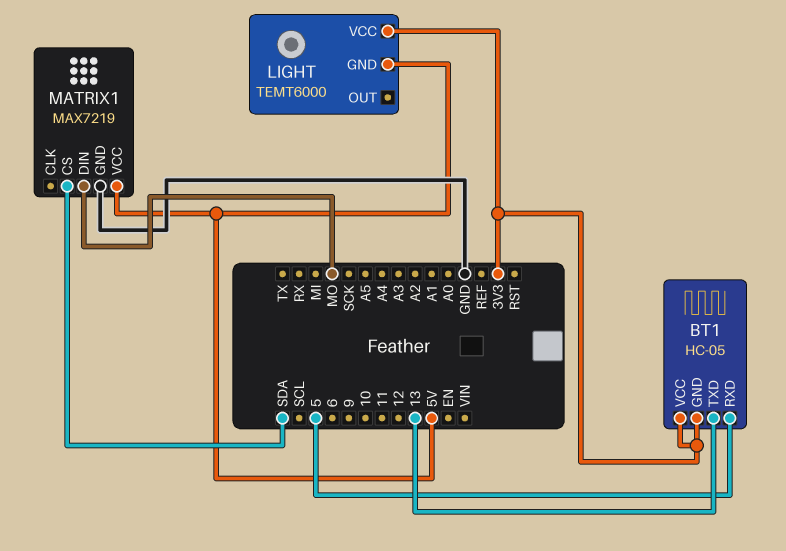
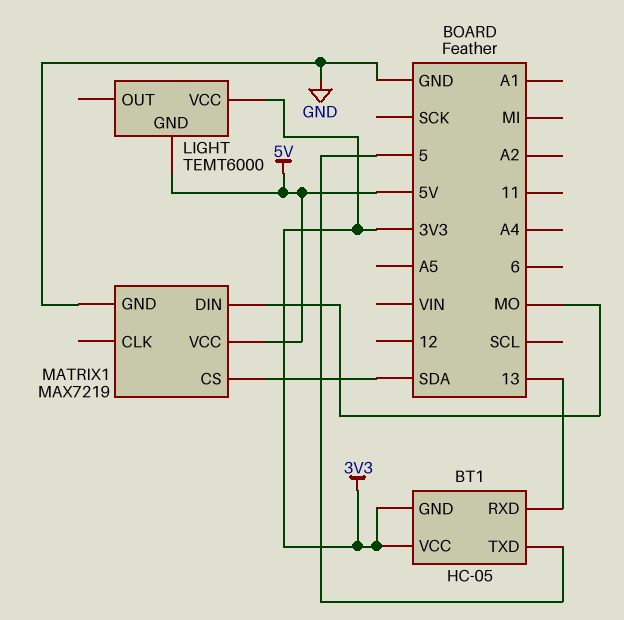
BT1 pin RXD: 5 -> 13
BT1 pin TXD: 13 -> 5

